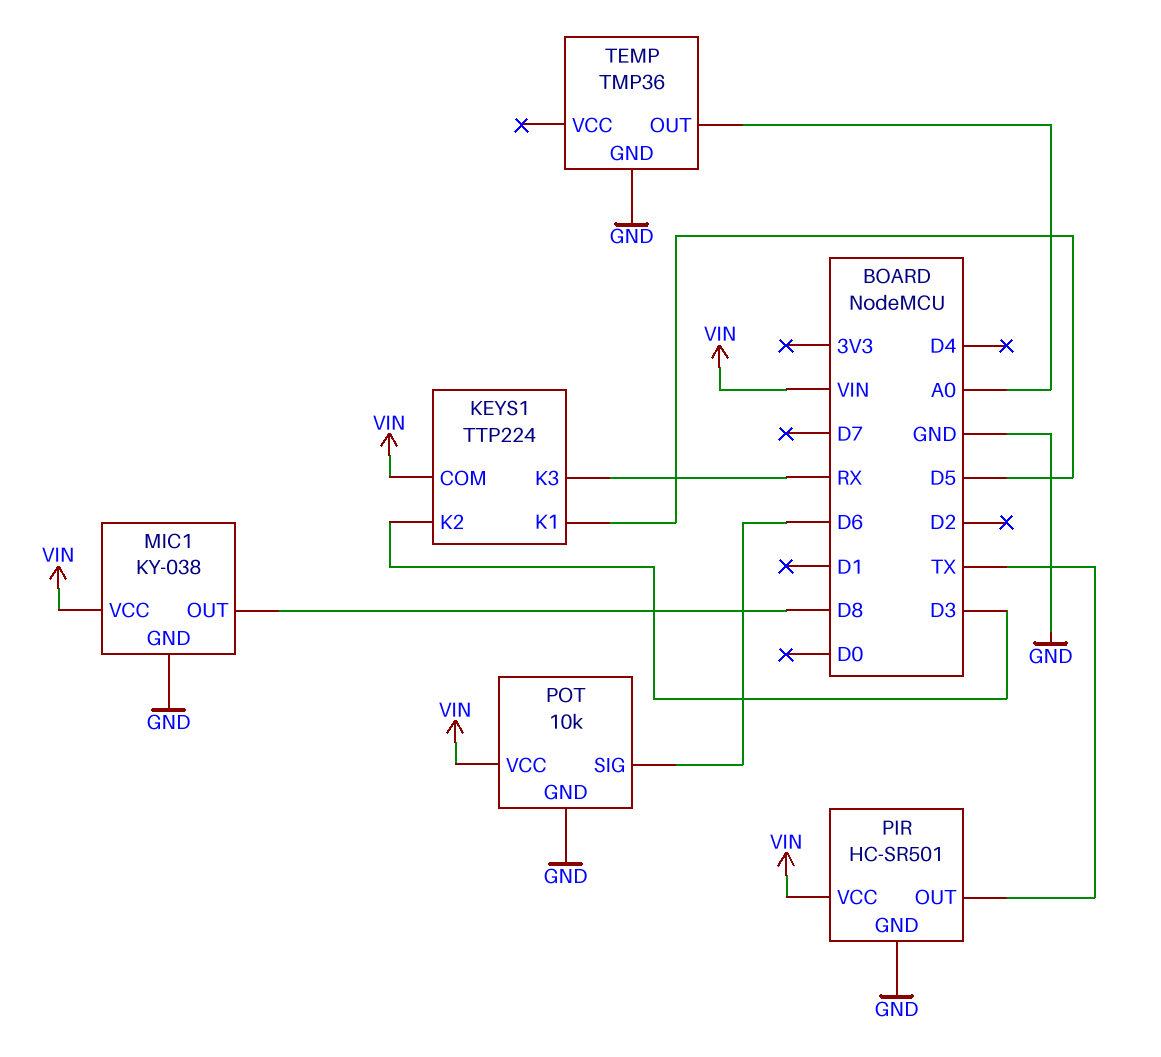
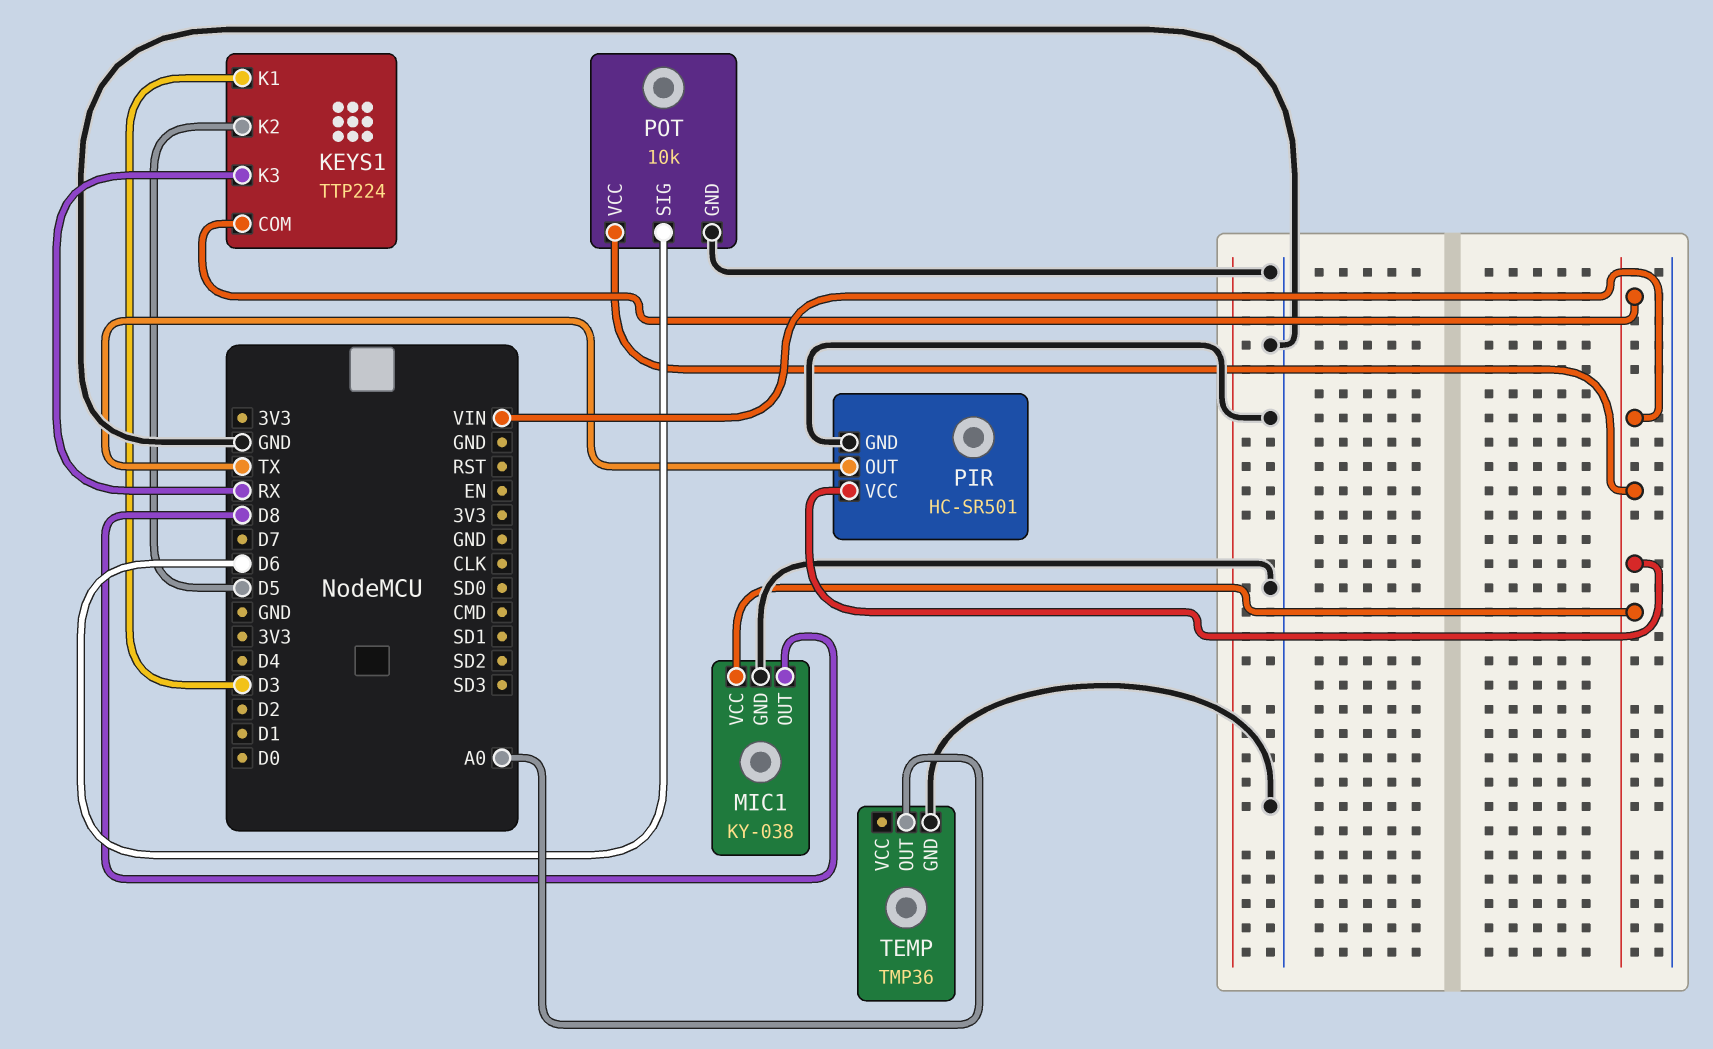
KEYS1 pin K1: D5 -> D3
KEYS1 pin K2: D3 -> D5

